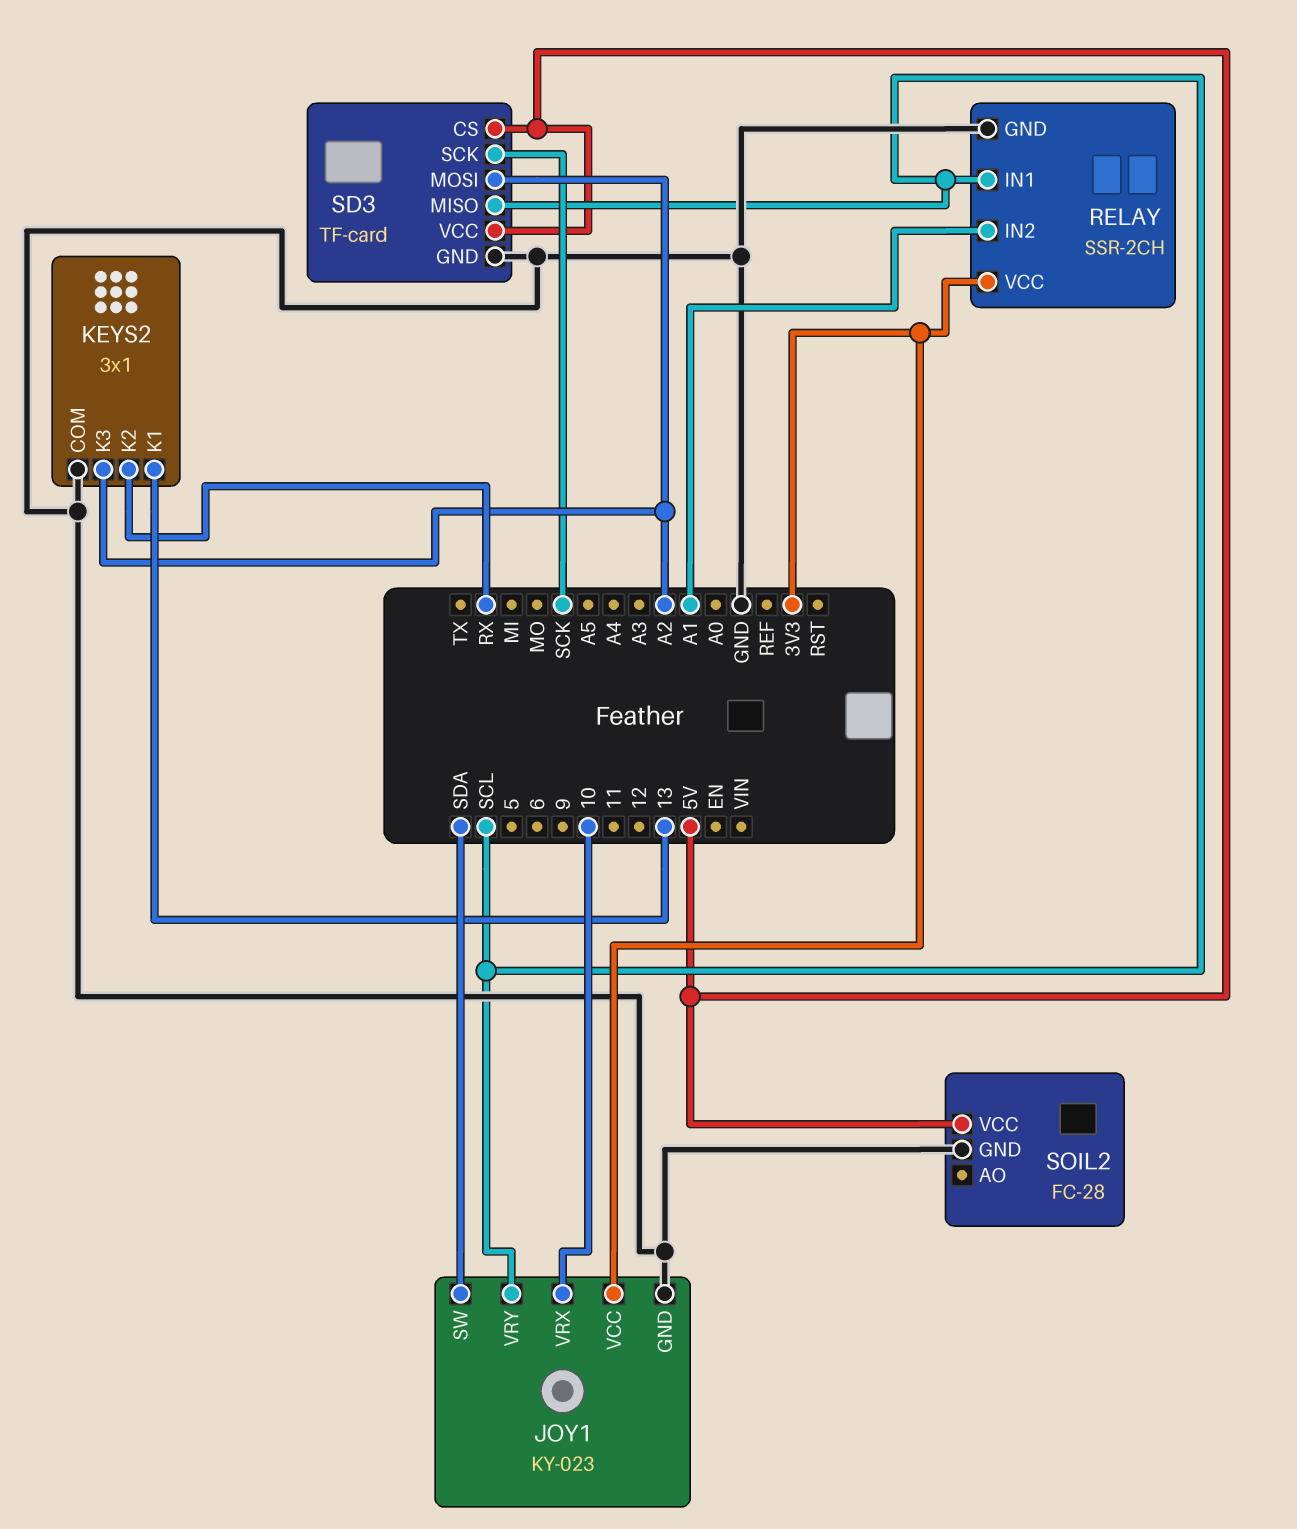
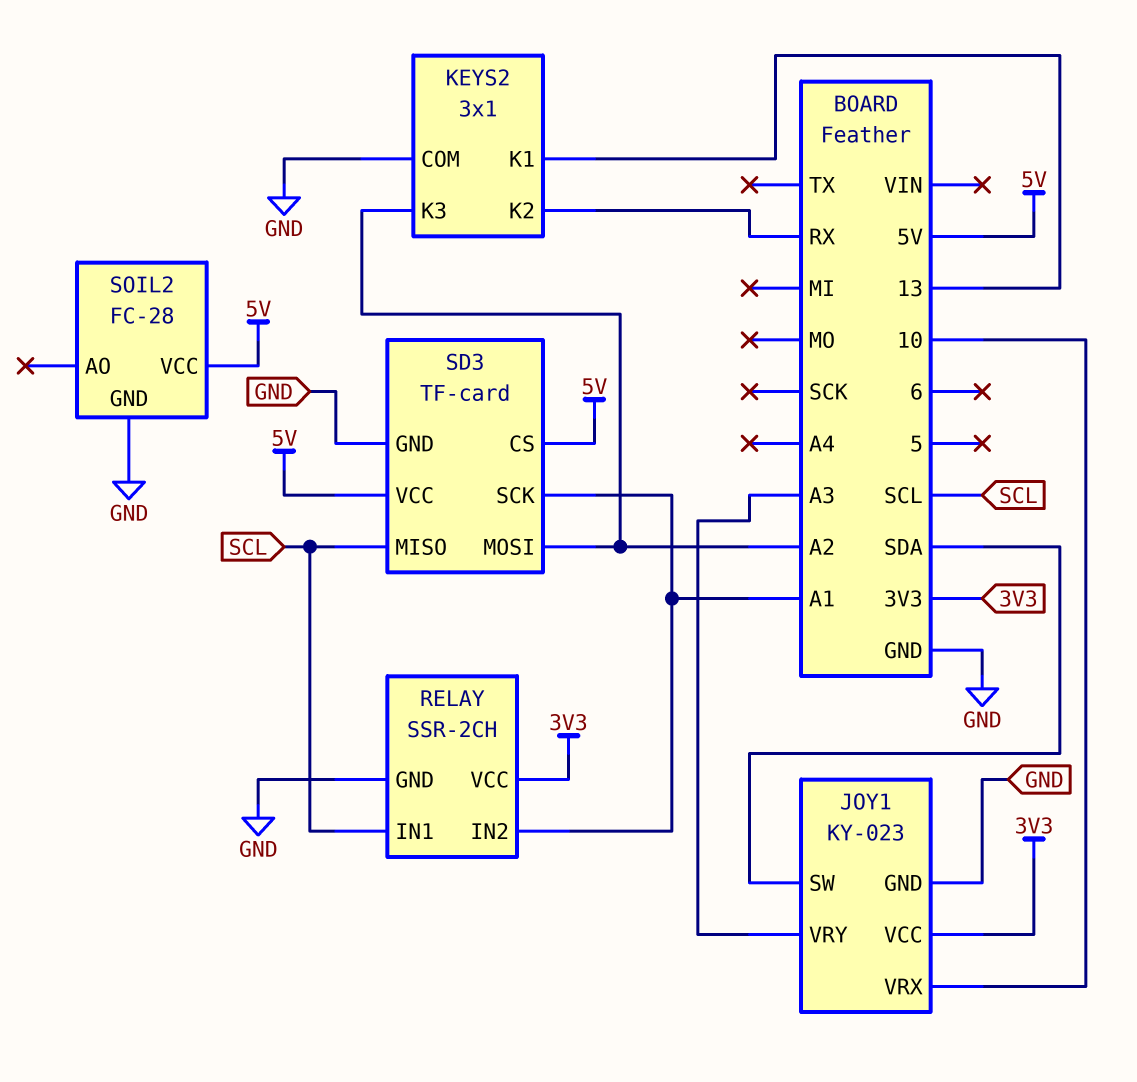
JOY1 pin VRY: SCL -> A3
SD3 pin SCK: SCK -> A1

